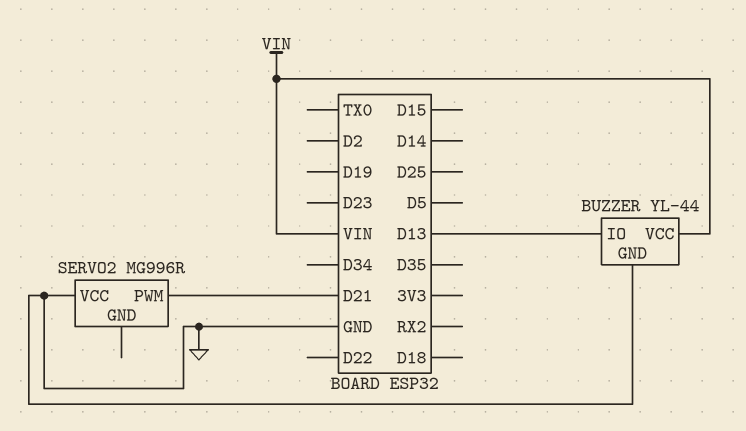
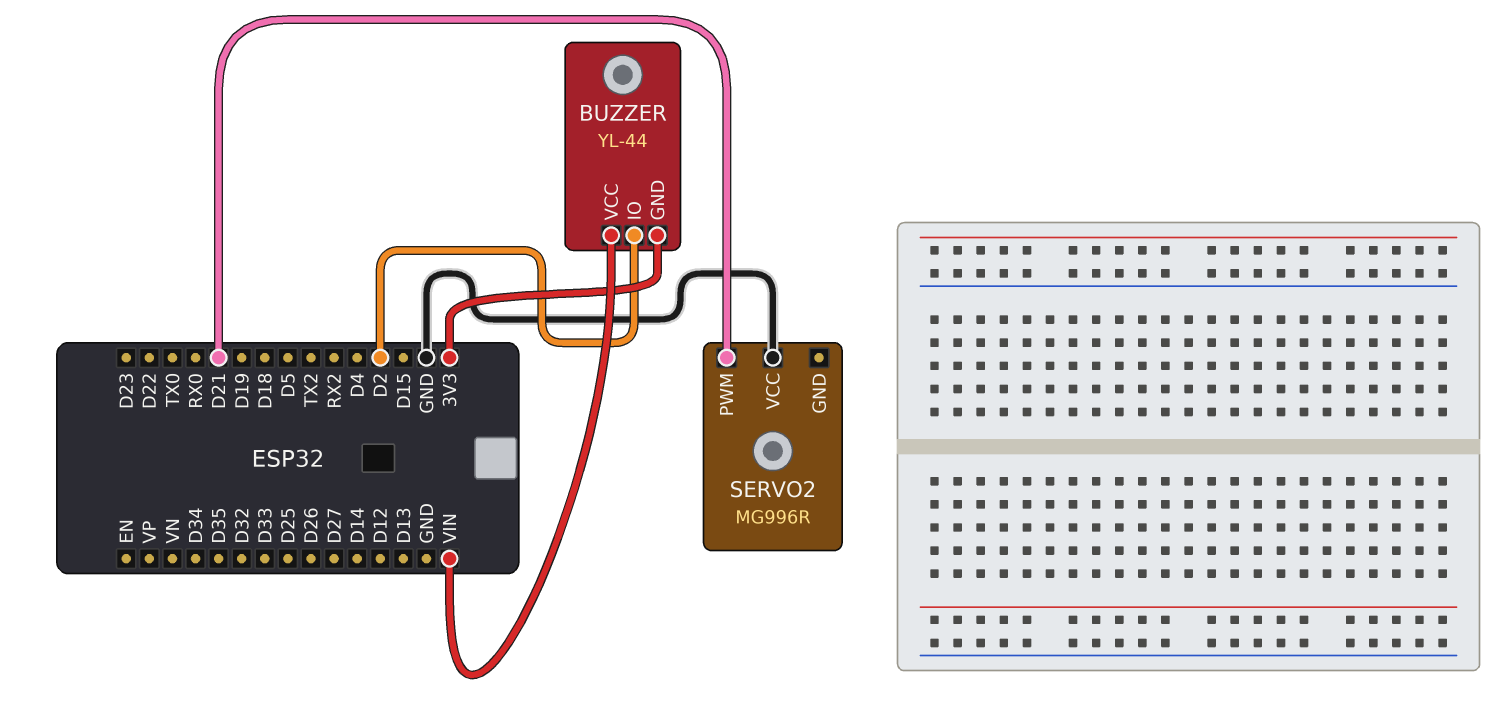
BUZZER pin GND: GND -> 3V3
BUZZER pin IO: D13 -> D2

